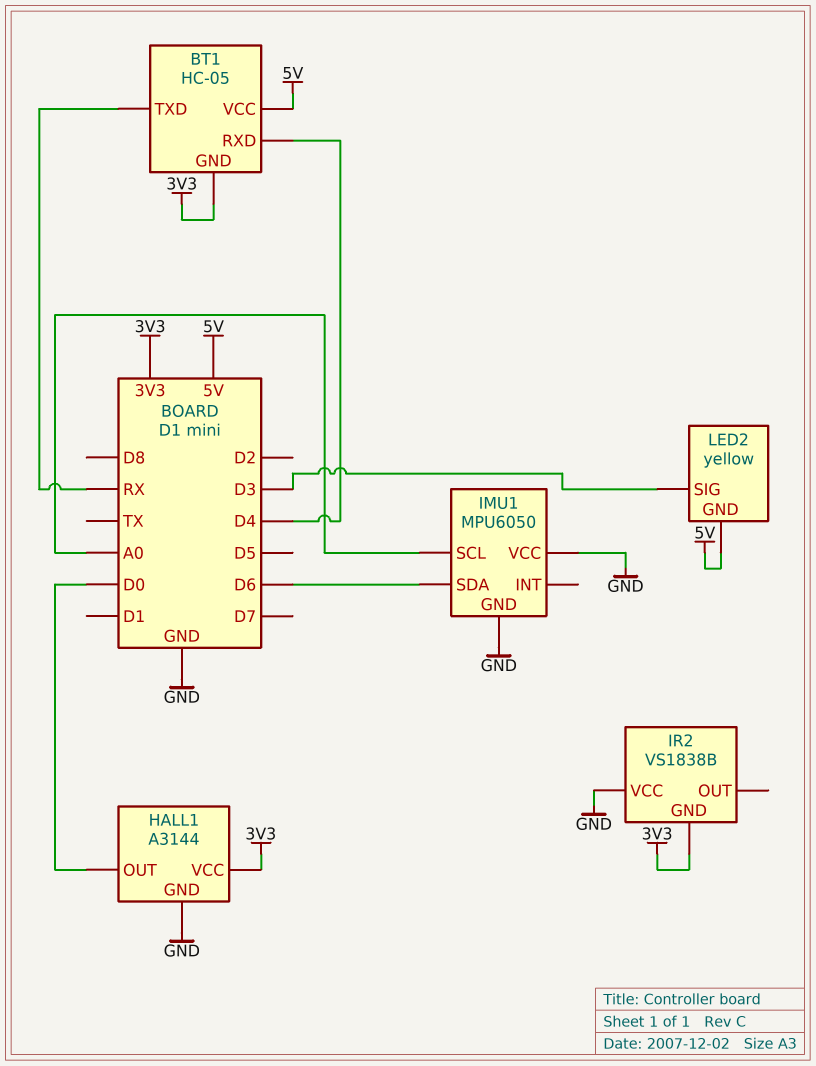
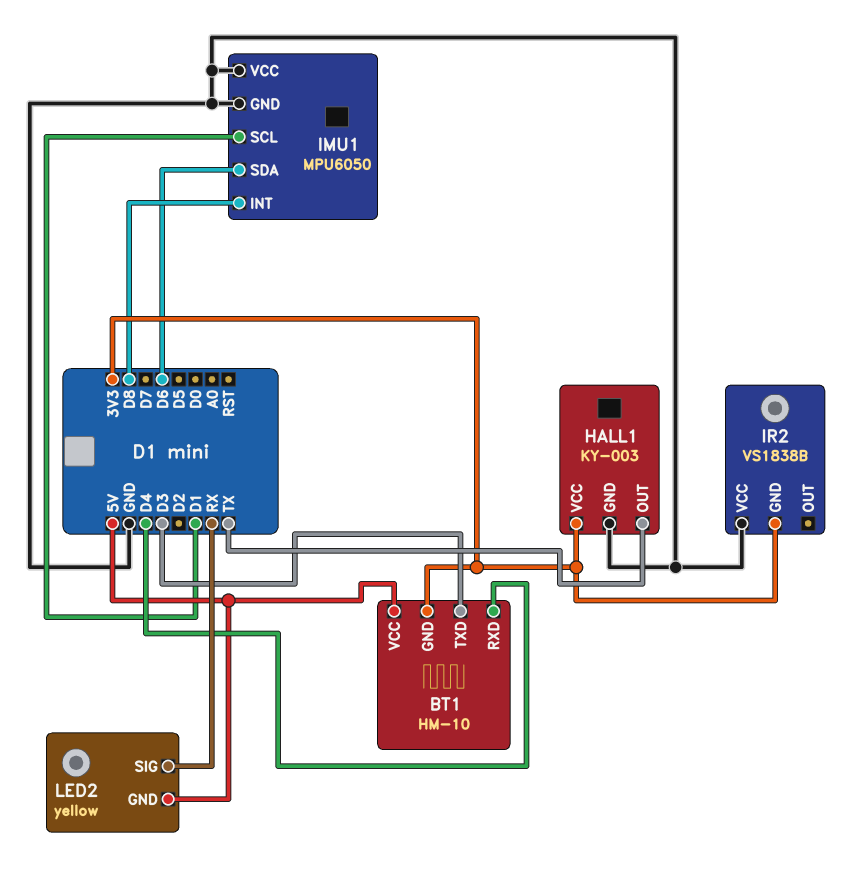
BT1: HC-05 -> HM-10
BT1 pin TXD: RX -> D3
HALL1: A3144 -> KY-003
HALL1 pin OUT: D0 -> TX
IMU1 pin INT: none -> D8
IMU1 pin SCL: A0 -> D1
LED2 pin SIG: D3 -> RX

